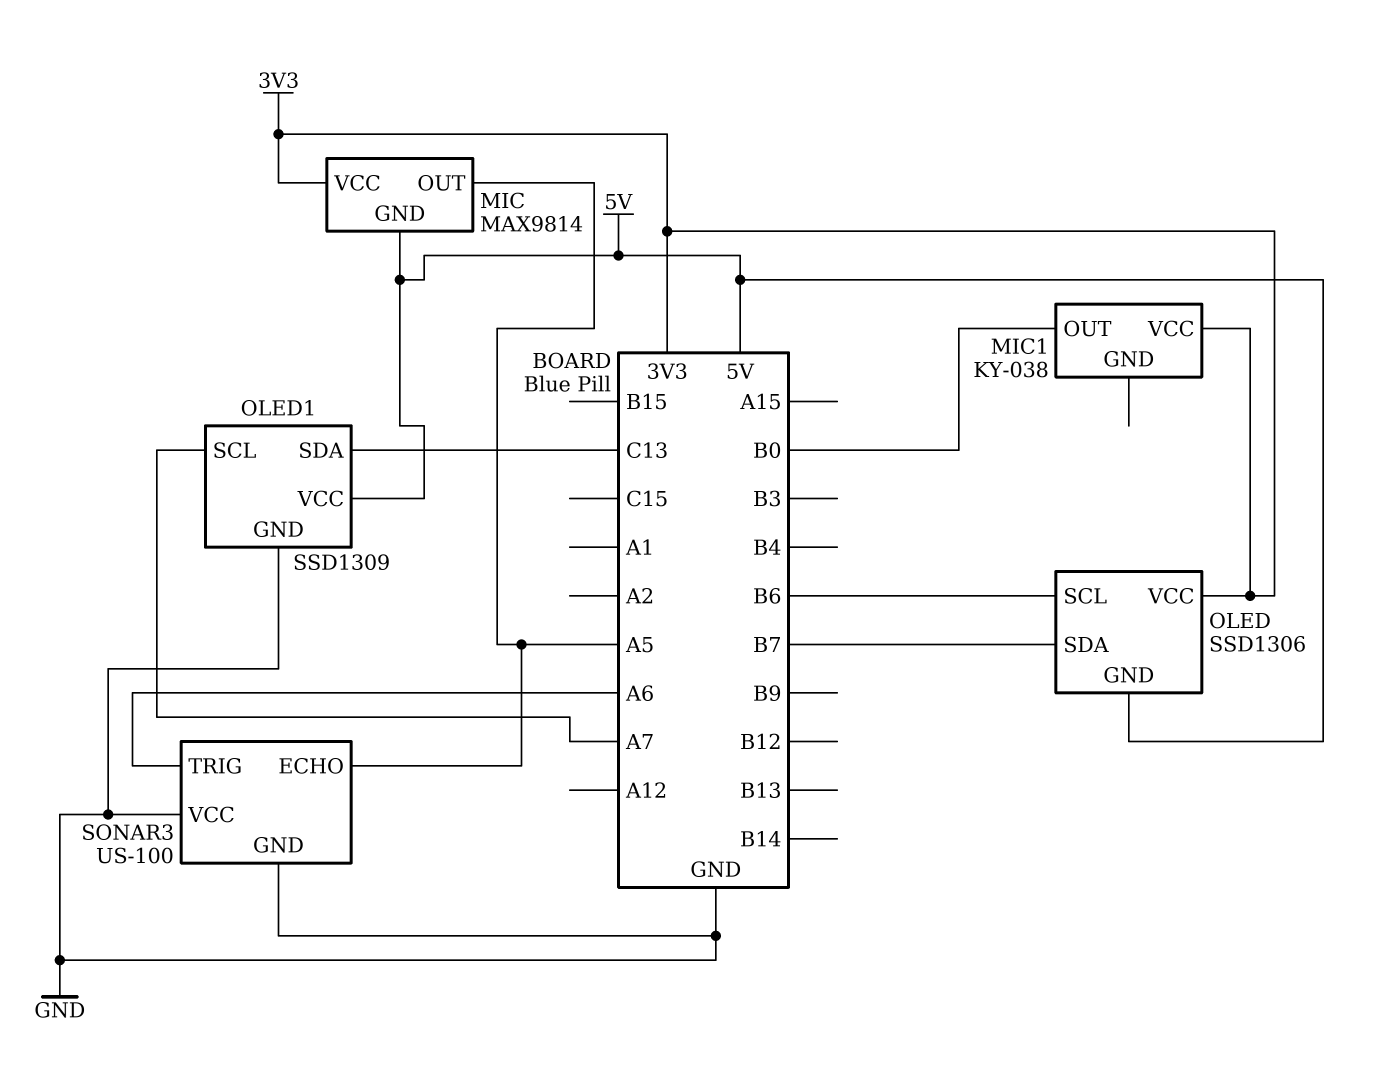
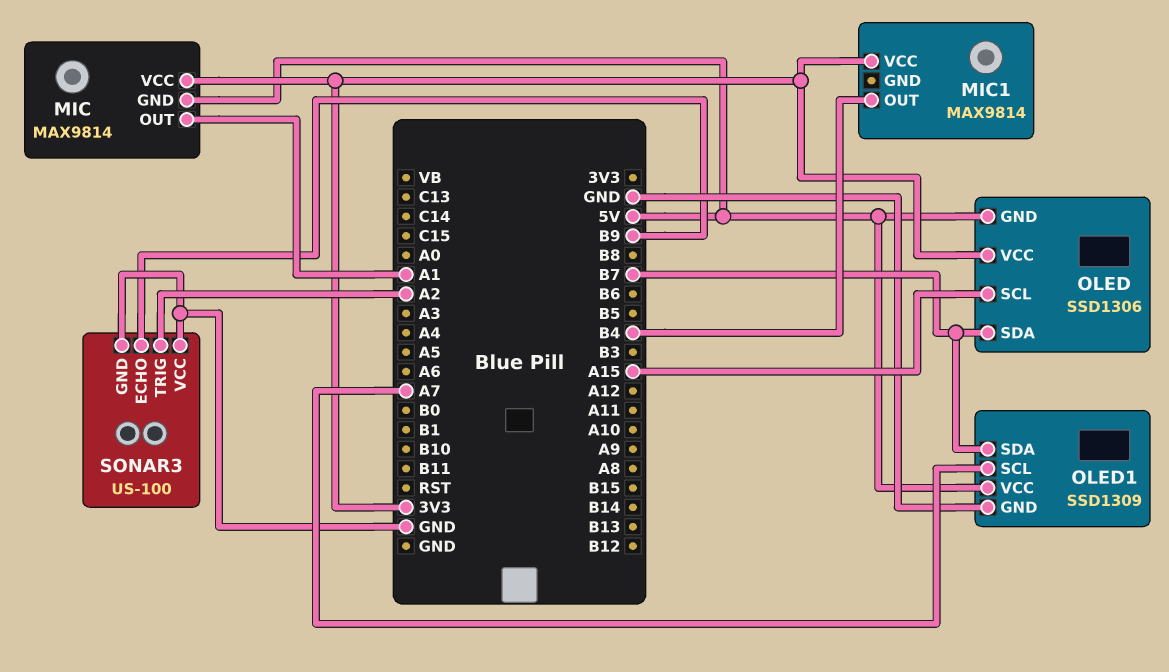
MIC pin OUT: A5 -> A1
MIC1: KY-038 -> MAX9814
MIC1 pin OUT: B0 -> B4
OLED pin SCL: B6 -> A15
OLED1 pin SDA: C13 -> B7
SONAR3 pin ECHO: A5 -> B9
SONAR3 pin TRIG: A6 -> A2

